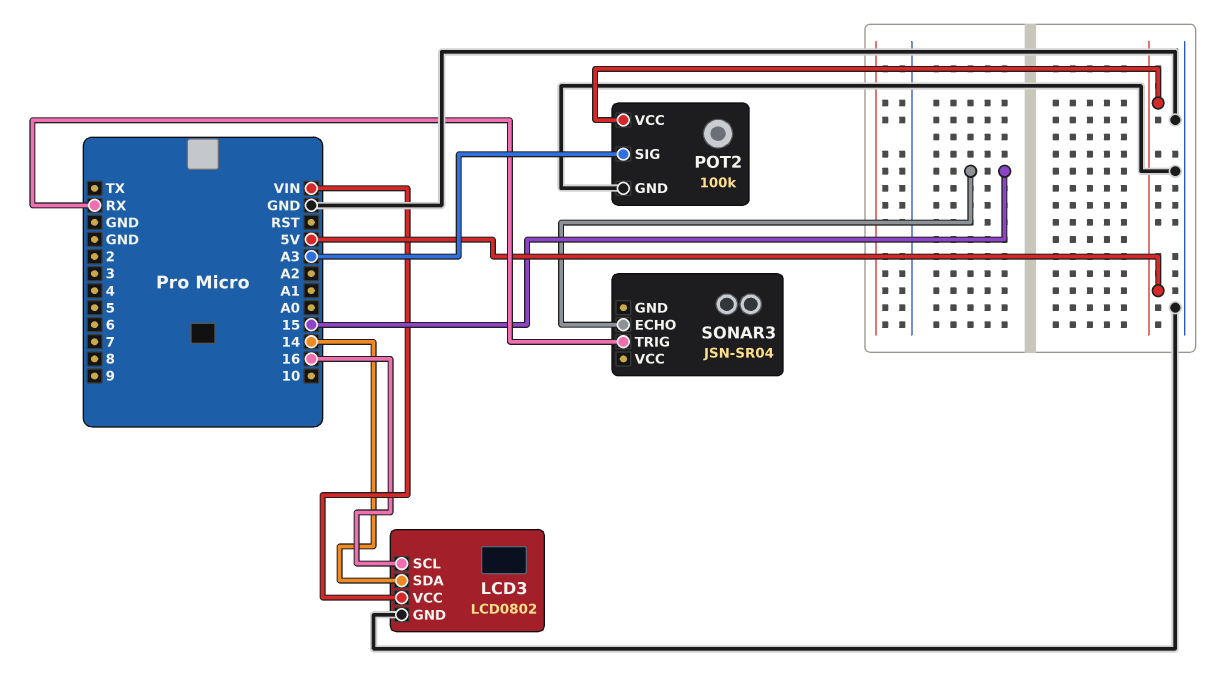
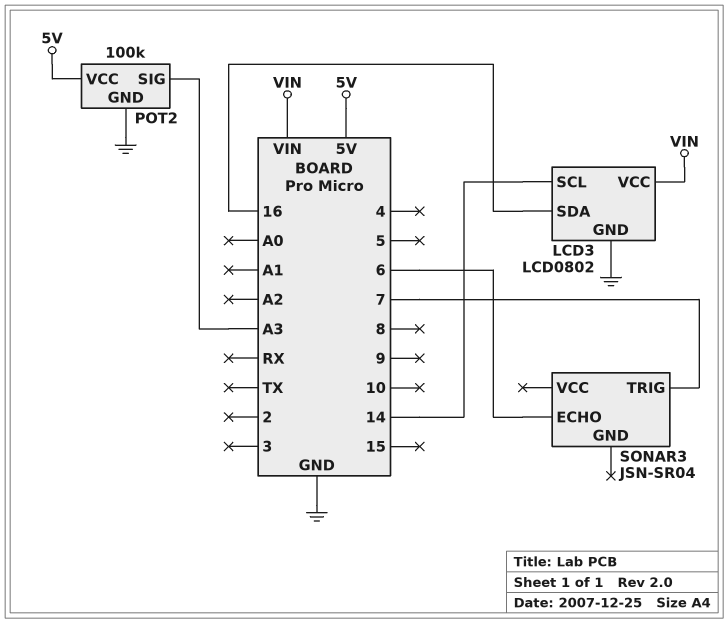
LCD3 pin SCL: 16 -> 14
LCD3 pin SDA: 14 -> 16
SONAR3 pin ECHO: 15 -> 6
SONAR3 pin TRIG: RX -> 7

